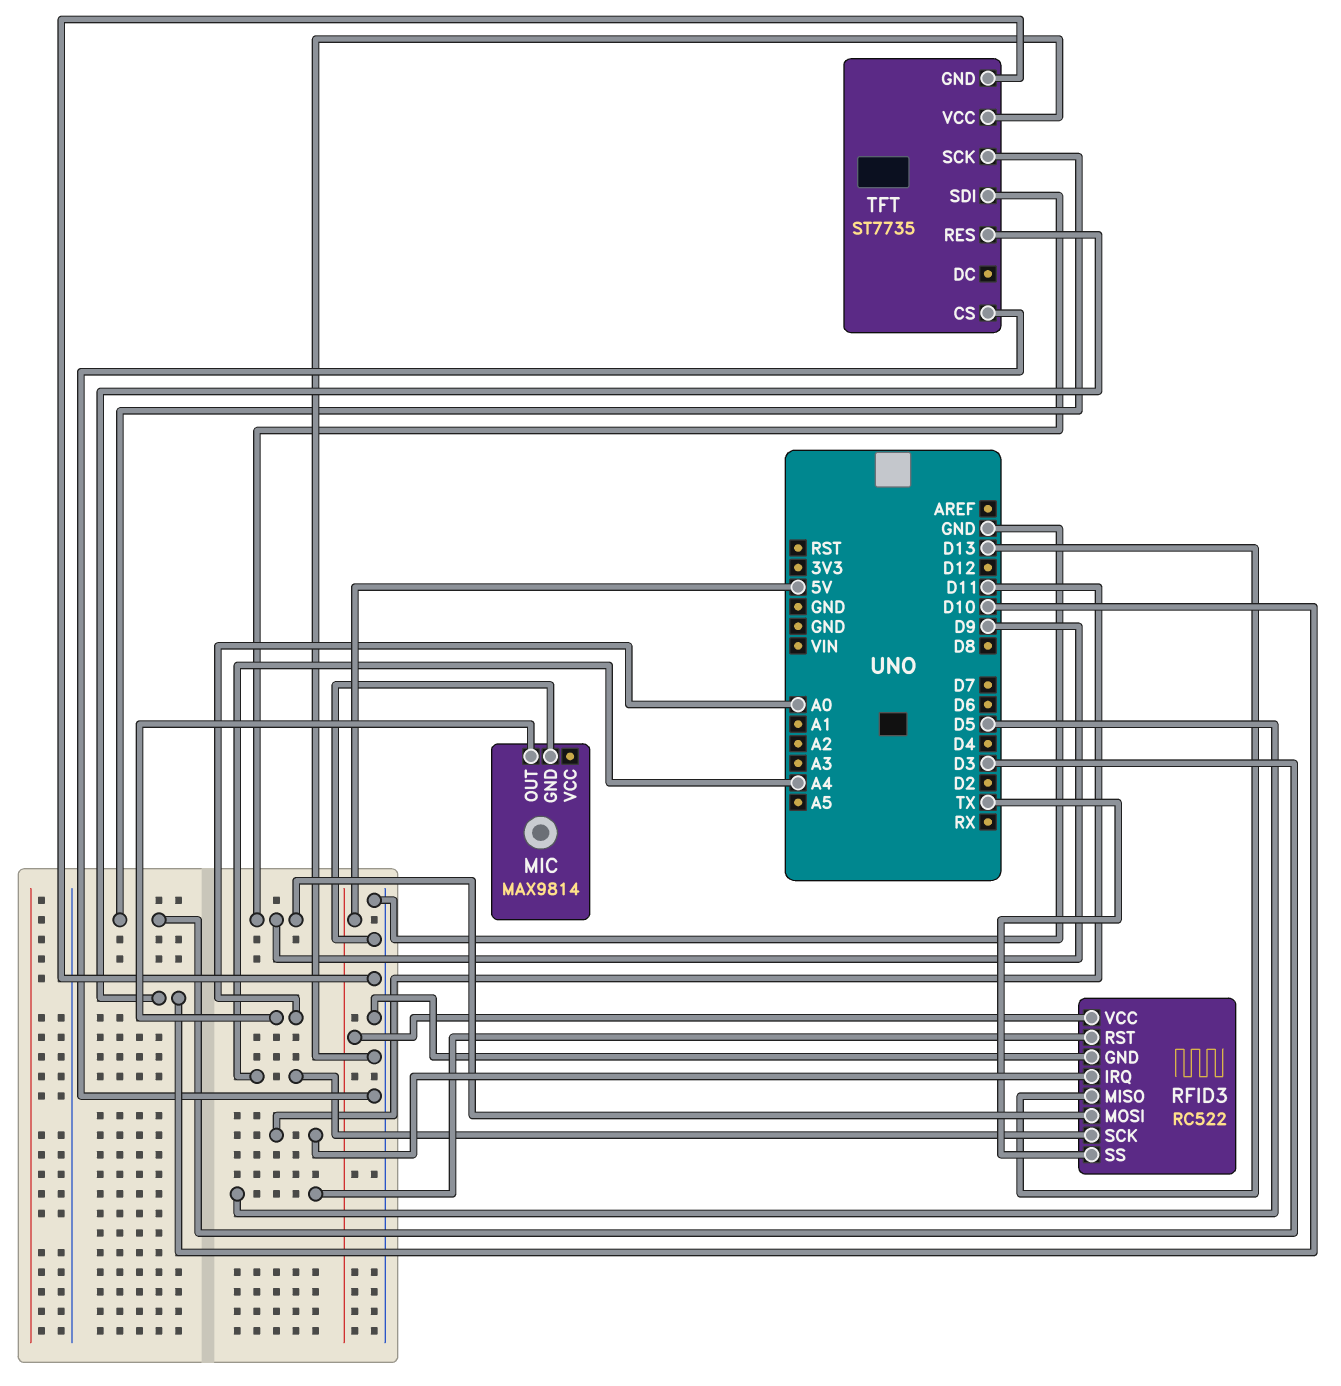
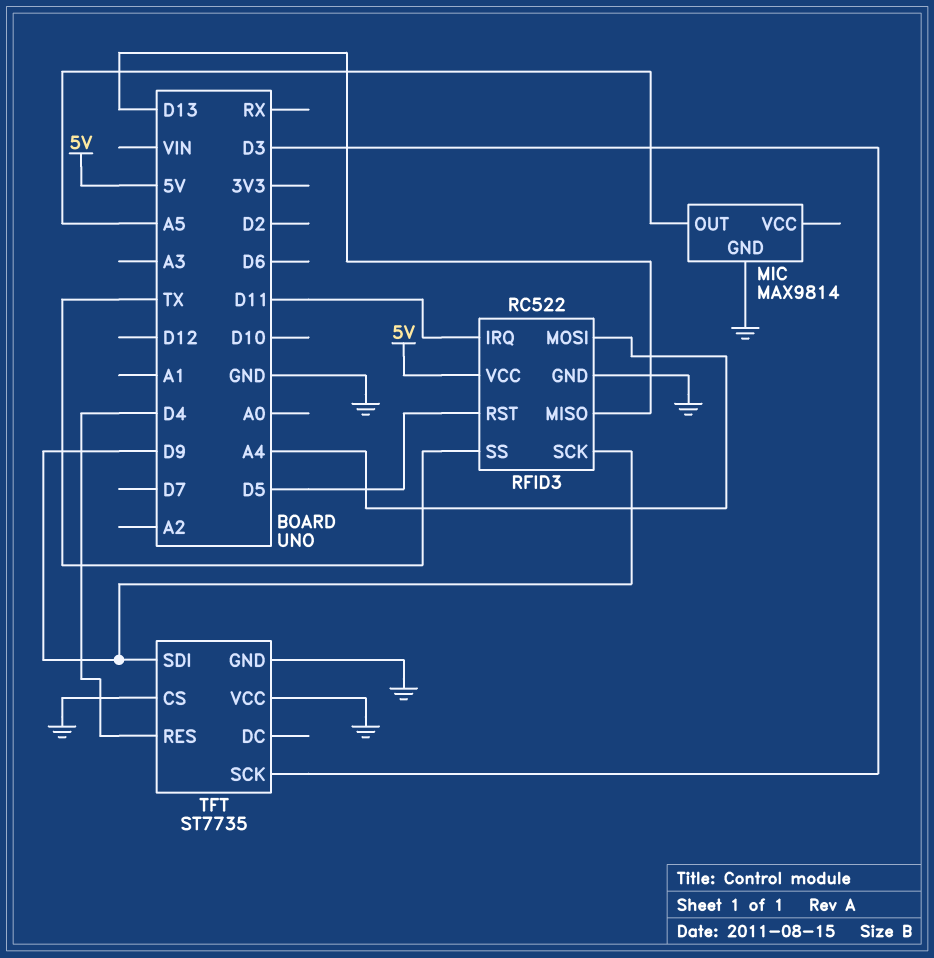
MIC pin OUT: A0 -> A5
RFID3 pin MOSI: D9 -> A4
RFID3 pin SCK: A4 -> D9
TFT pin RES: D10 -> D4

